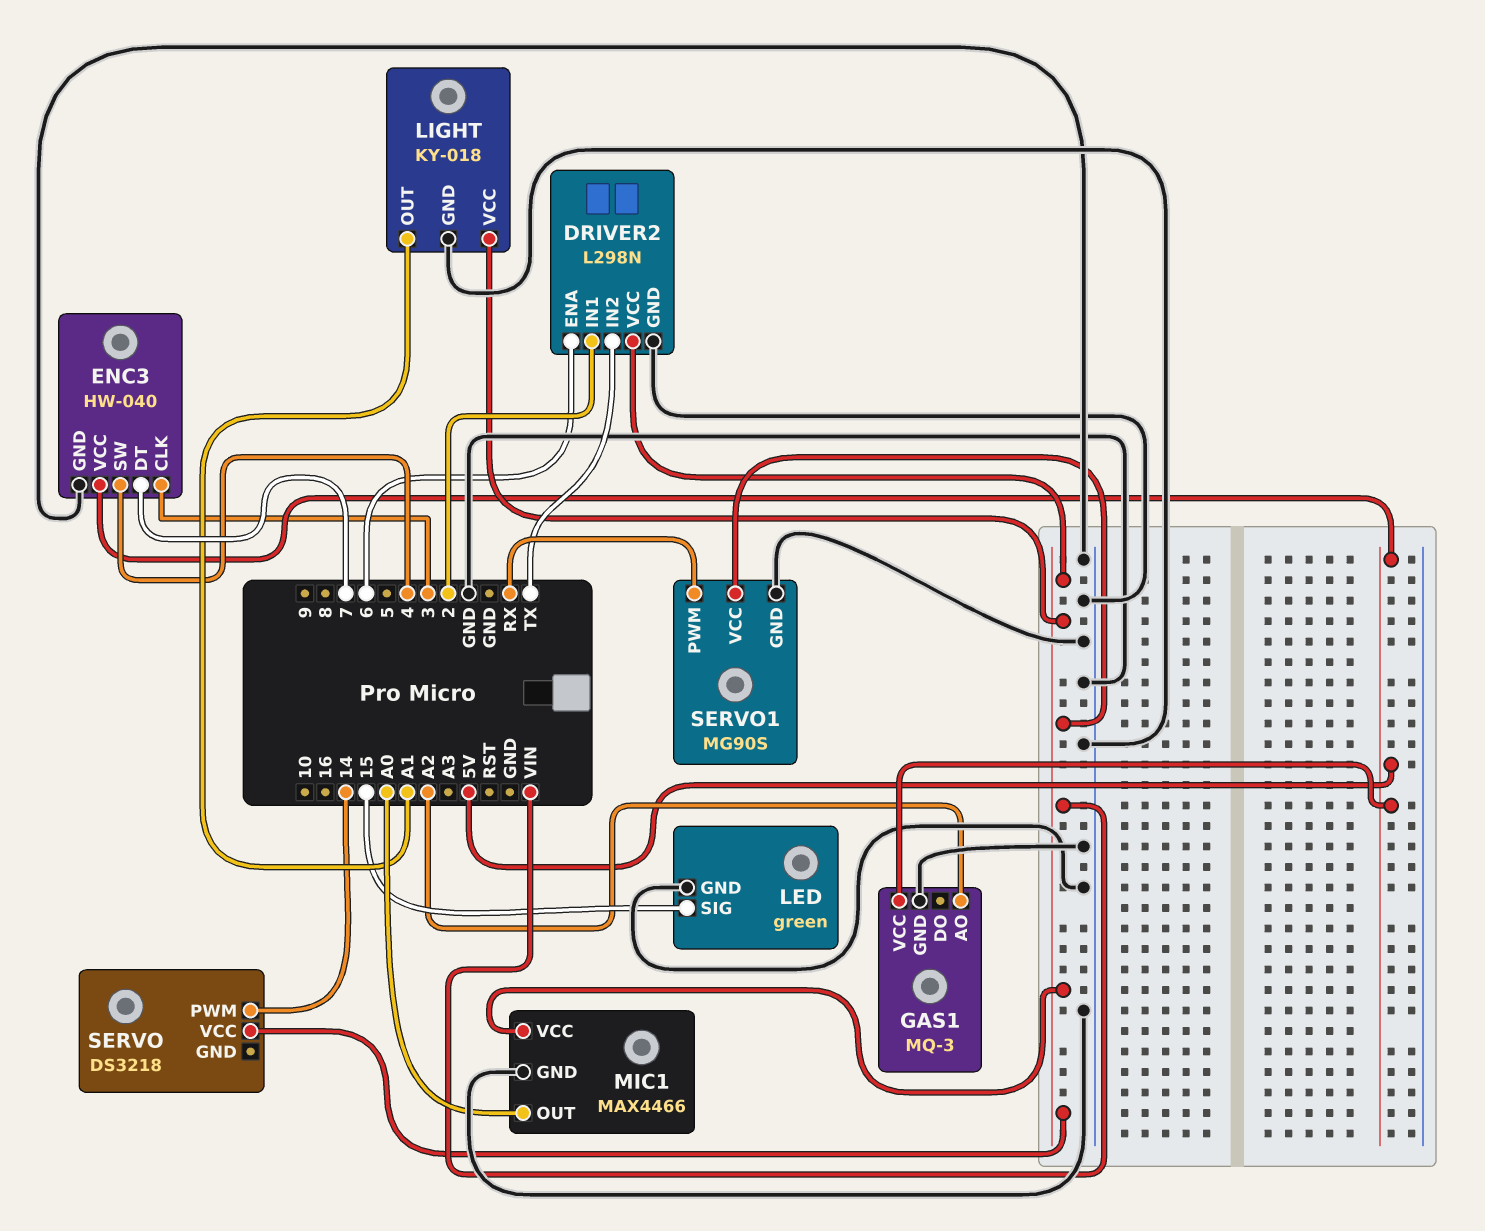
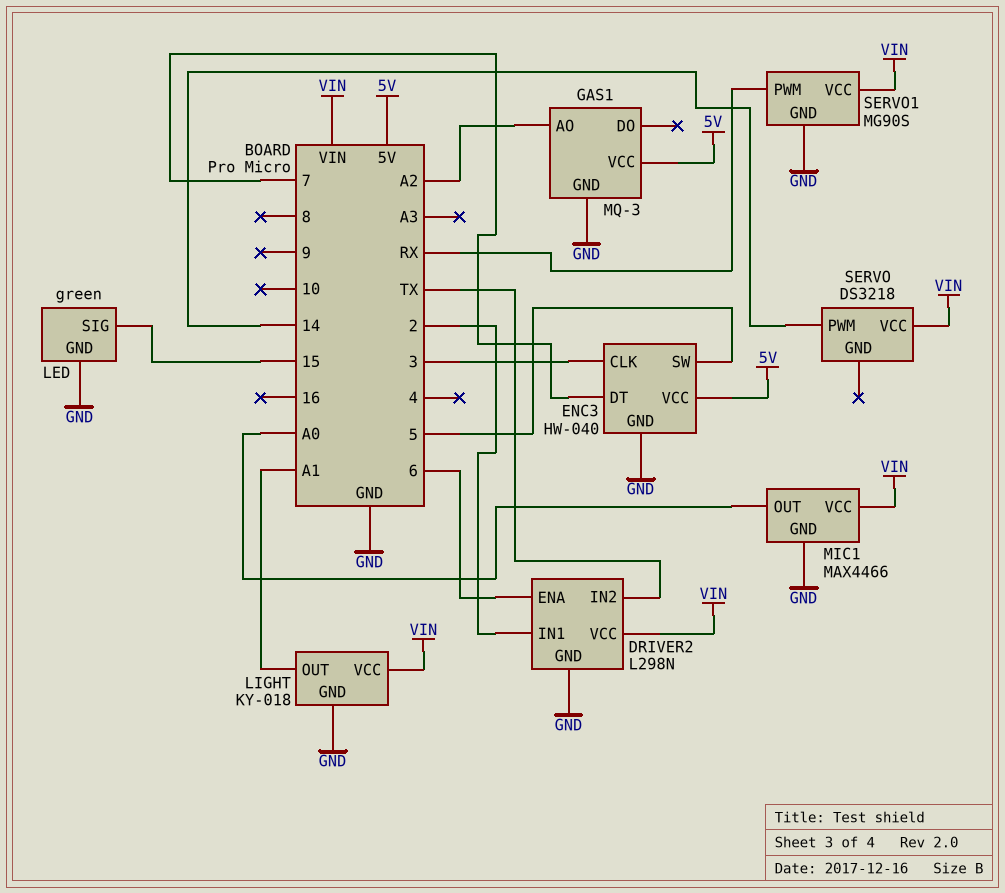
ENC3 pin SW: 4 -> 5

